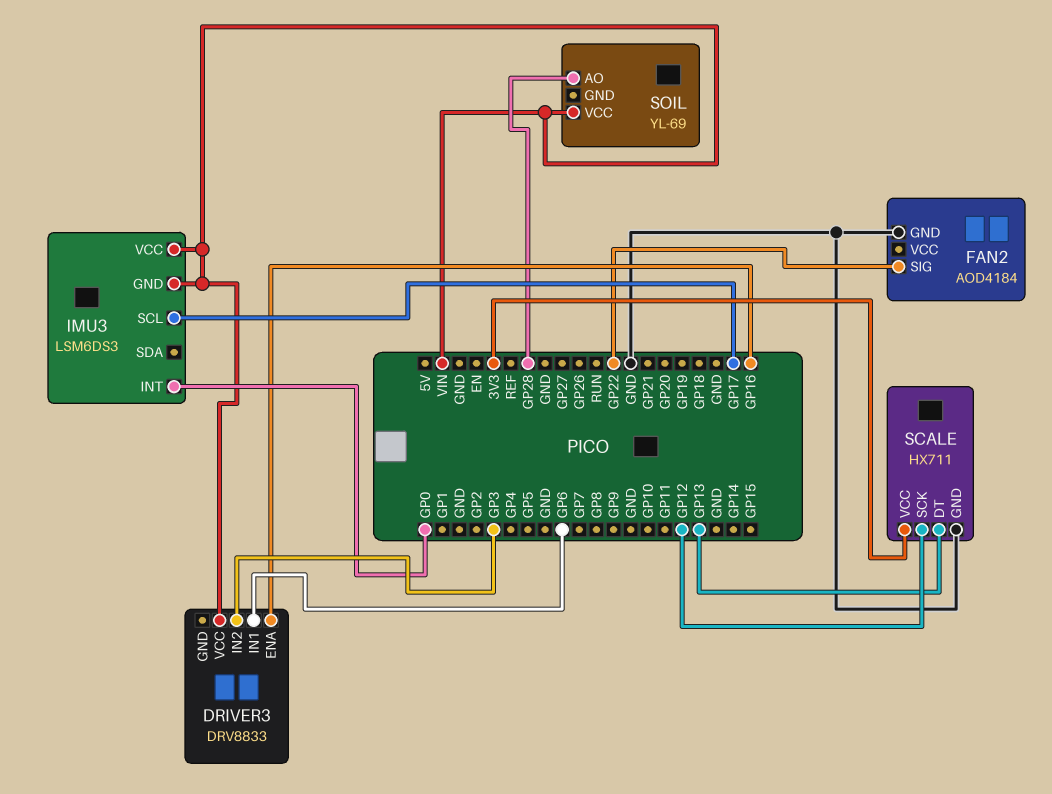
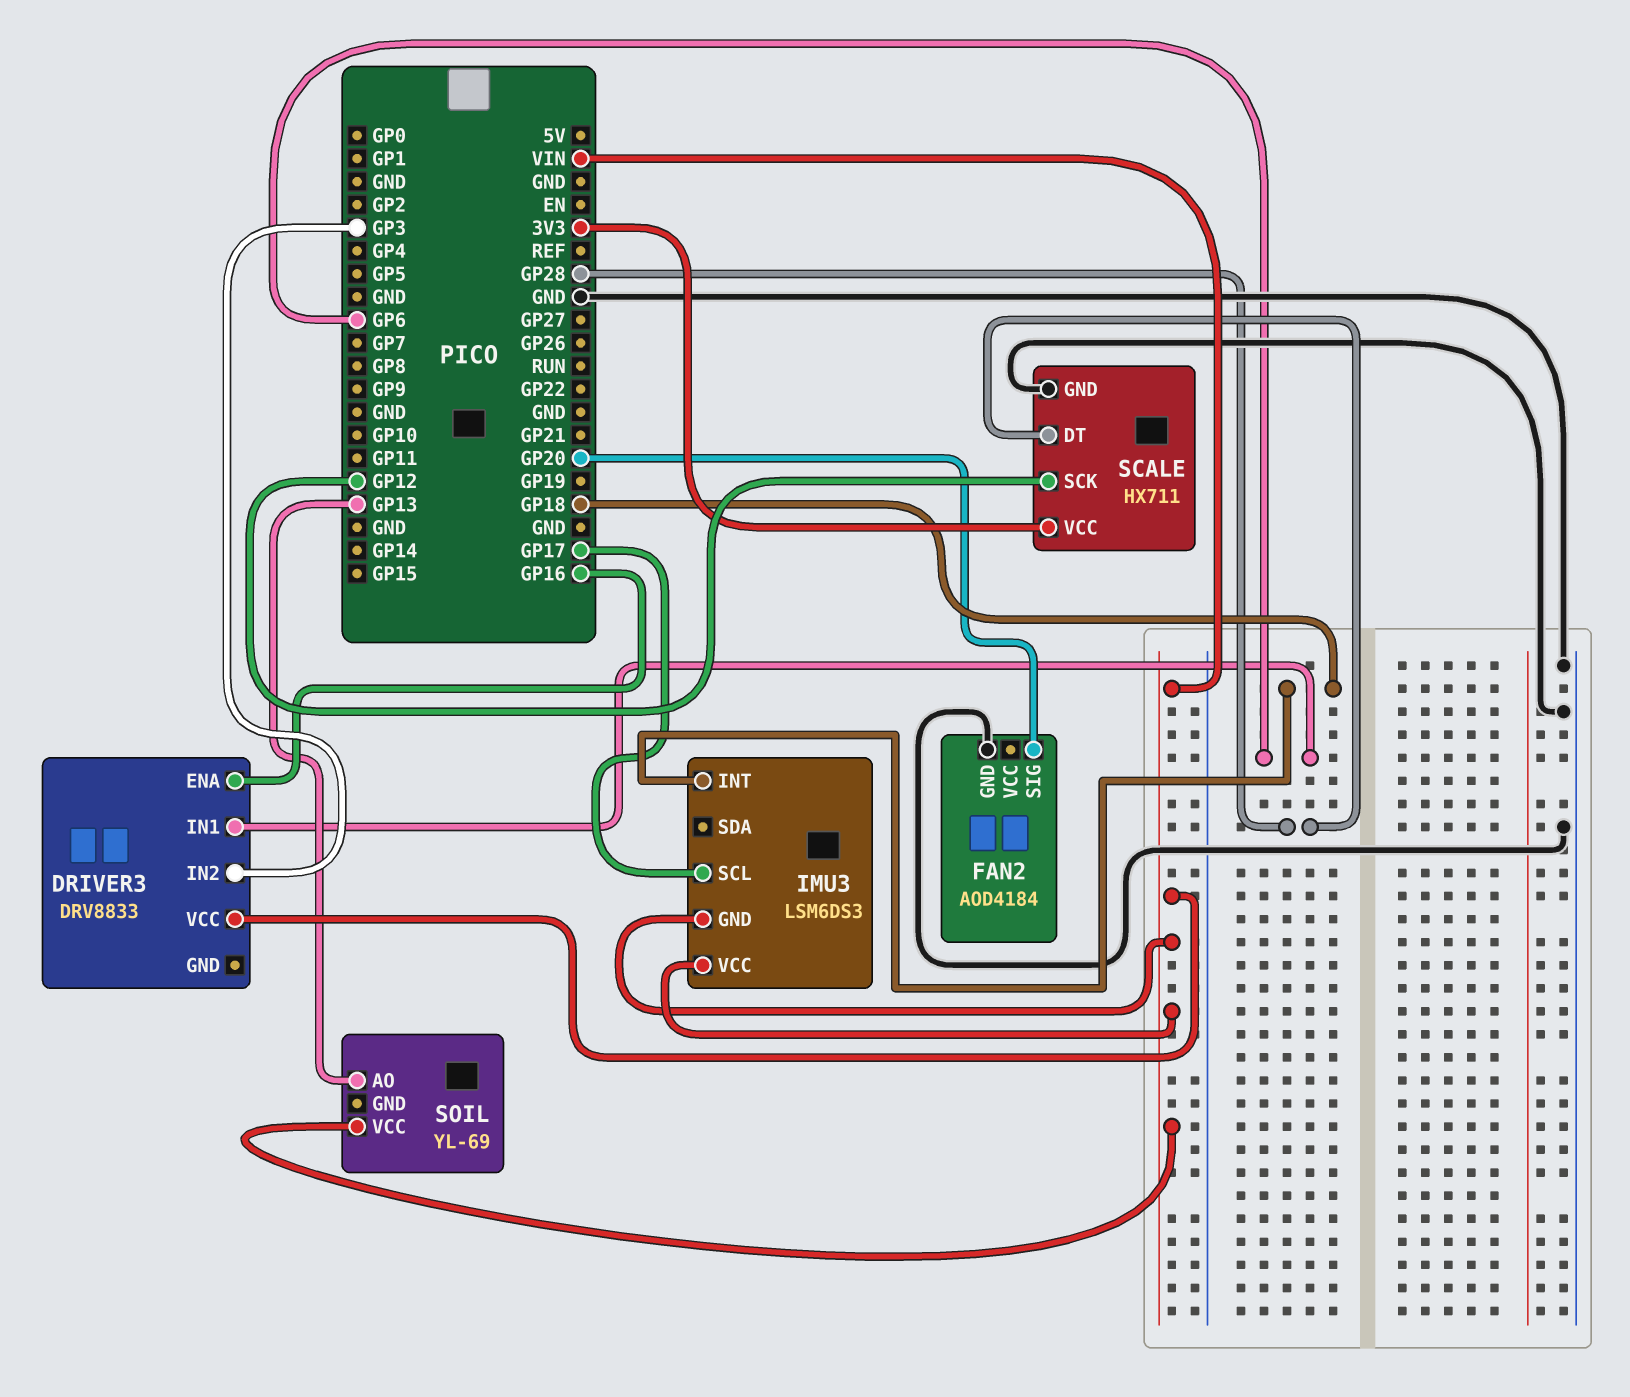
FAN2 pin SIG: GP22 -> GP20
IMU3 pin INT: GP0 -> GP18
SCALE pin DT: GP13 -> GP28
SOIL pin AO: GP28 -> GP13

